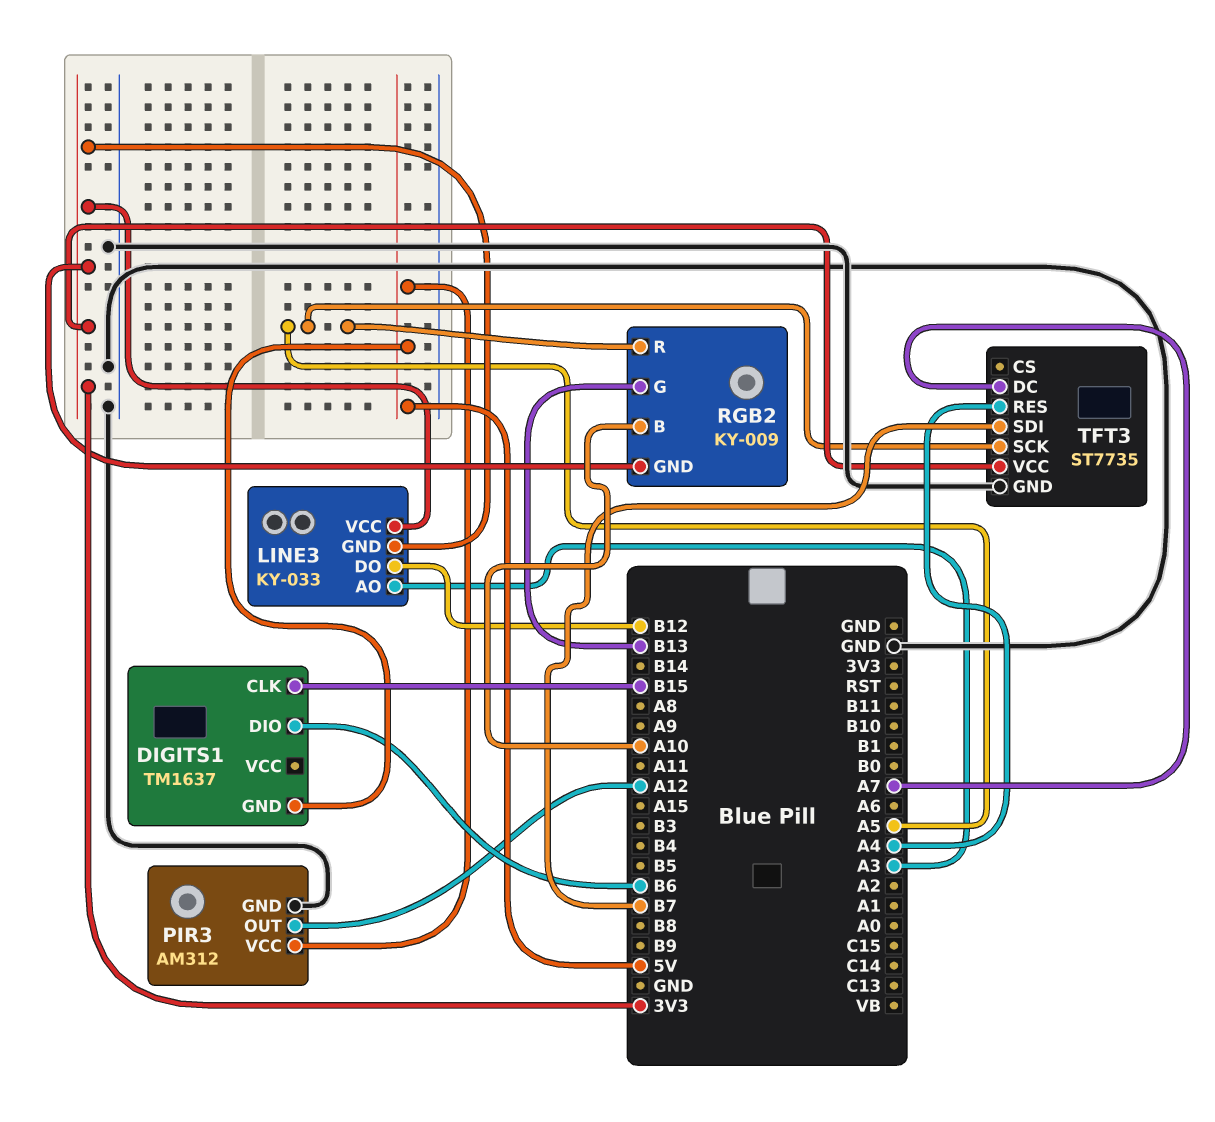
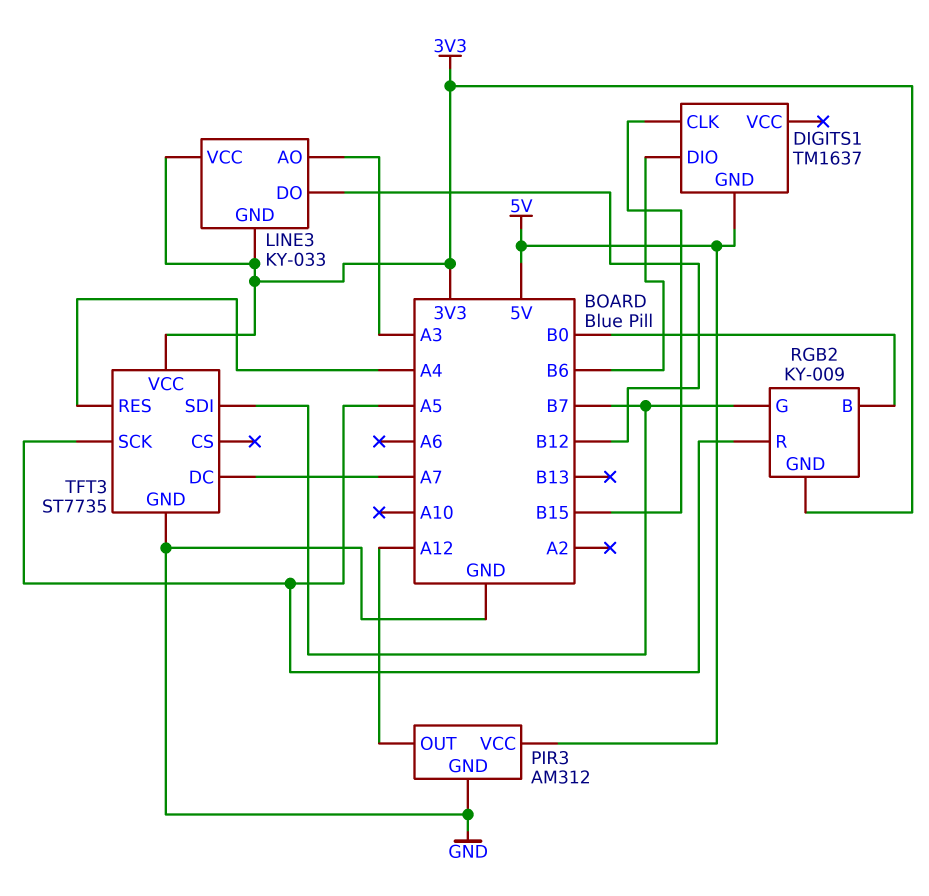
RGB2 pin B: A10 -> B0
RGB2 pin G: B13 -> B7

